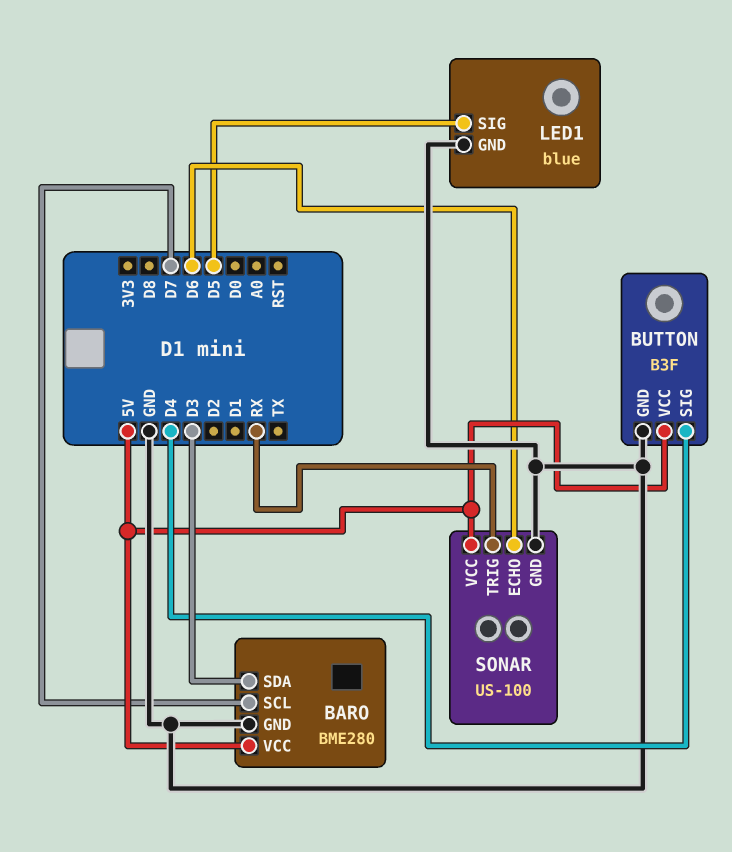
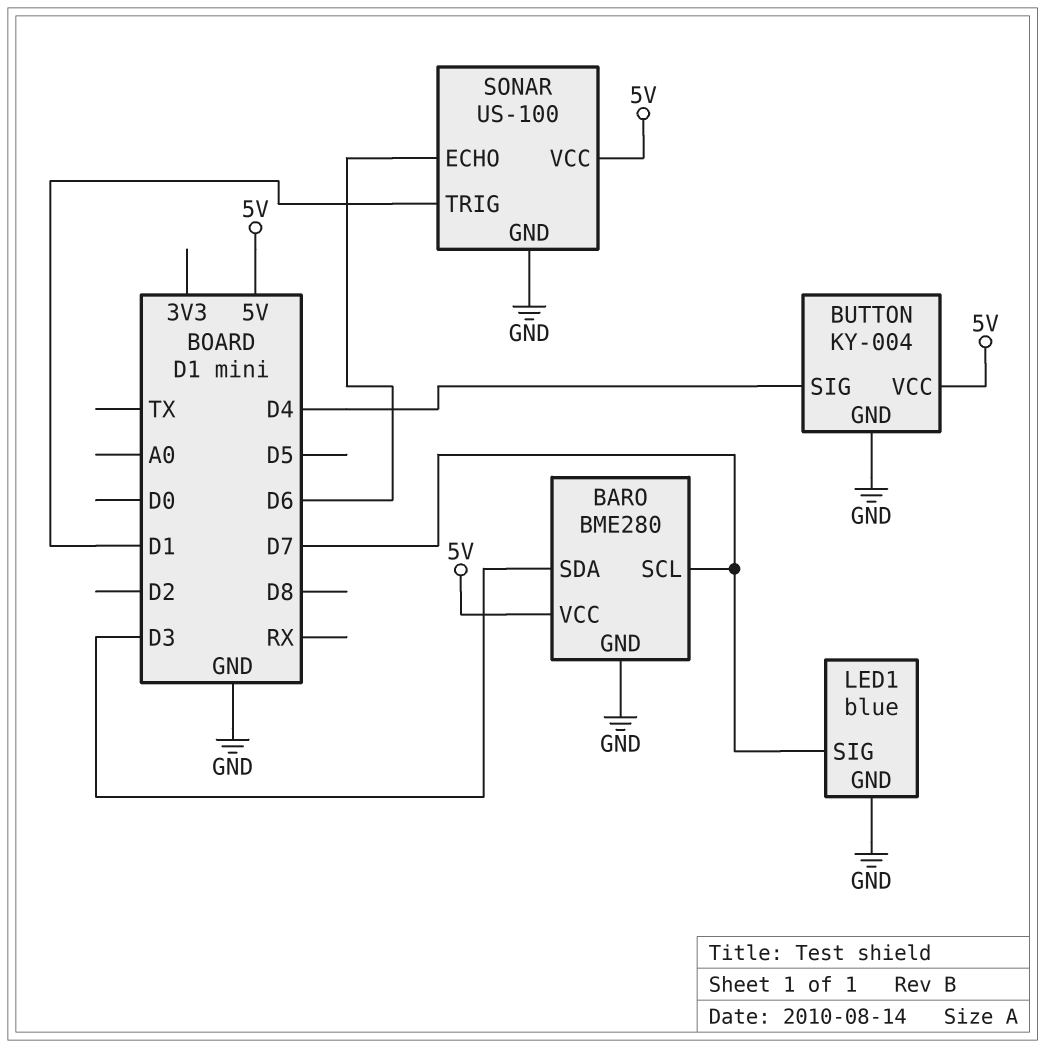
BUTTON: B3F -> KY-004
LED1 pin SIG: D5 -> D7
SONAR pin TRIG: RX -> D1

